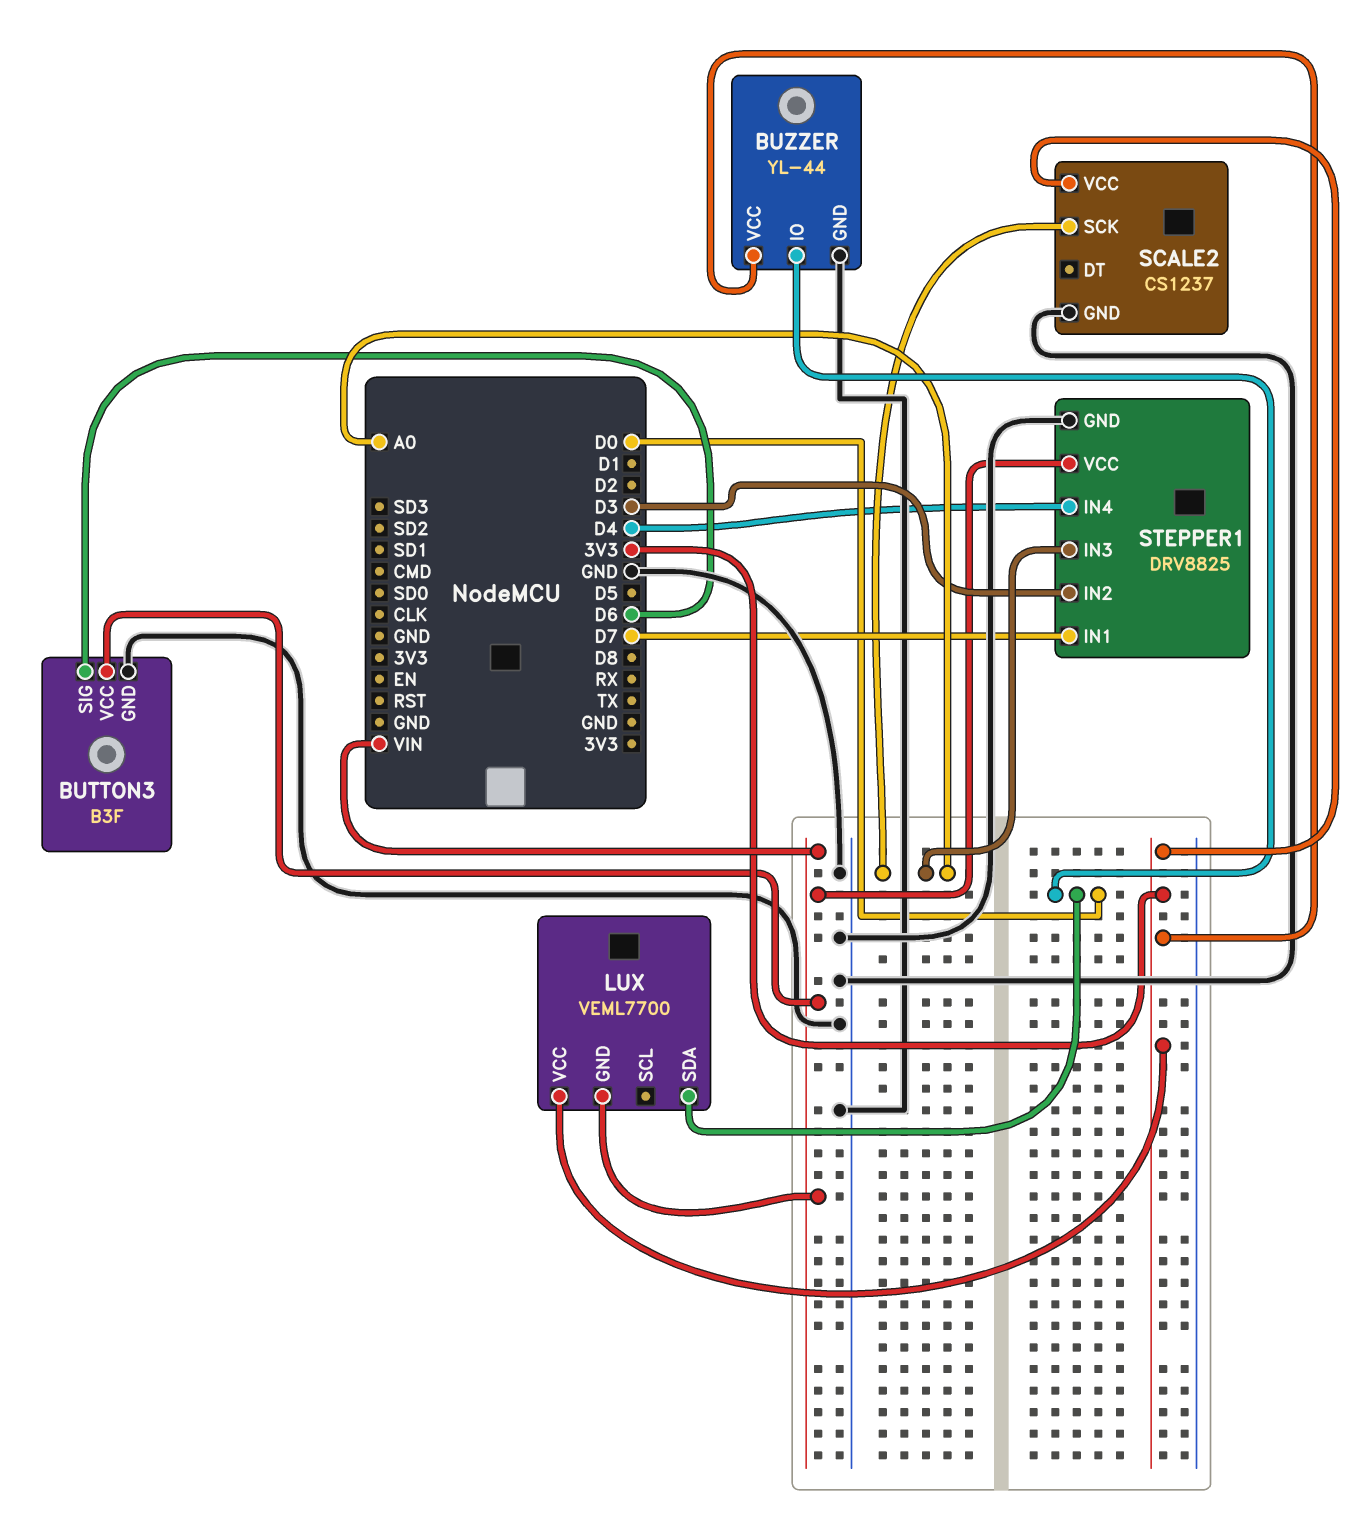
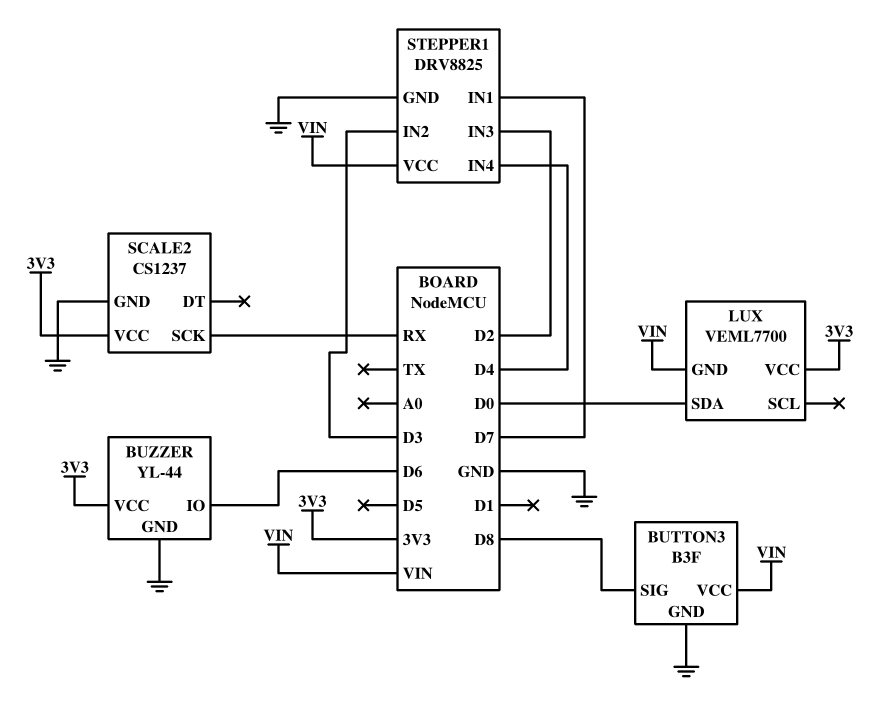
BUTTON3 pin SIG: D6 -> D8
BUZZER pin IO: D0 -> D6
SCALE2 pin SCK: A0 -> RX
STEPPER1 pin IN3: A0 -> D2

